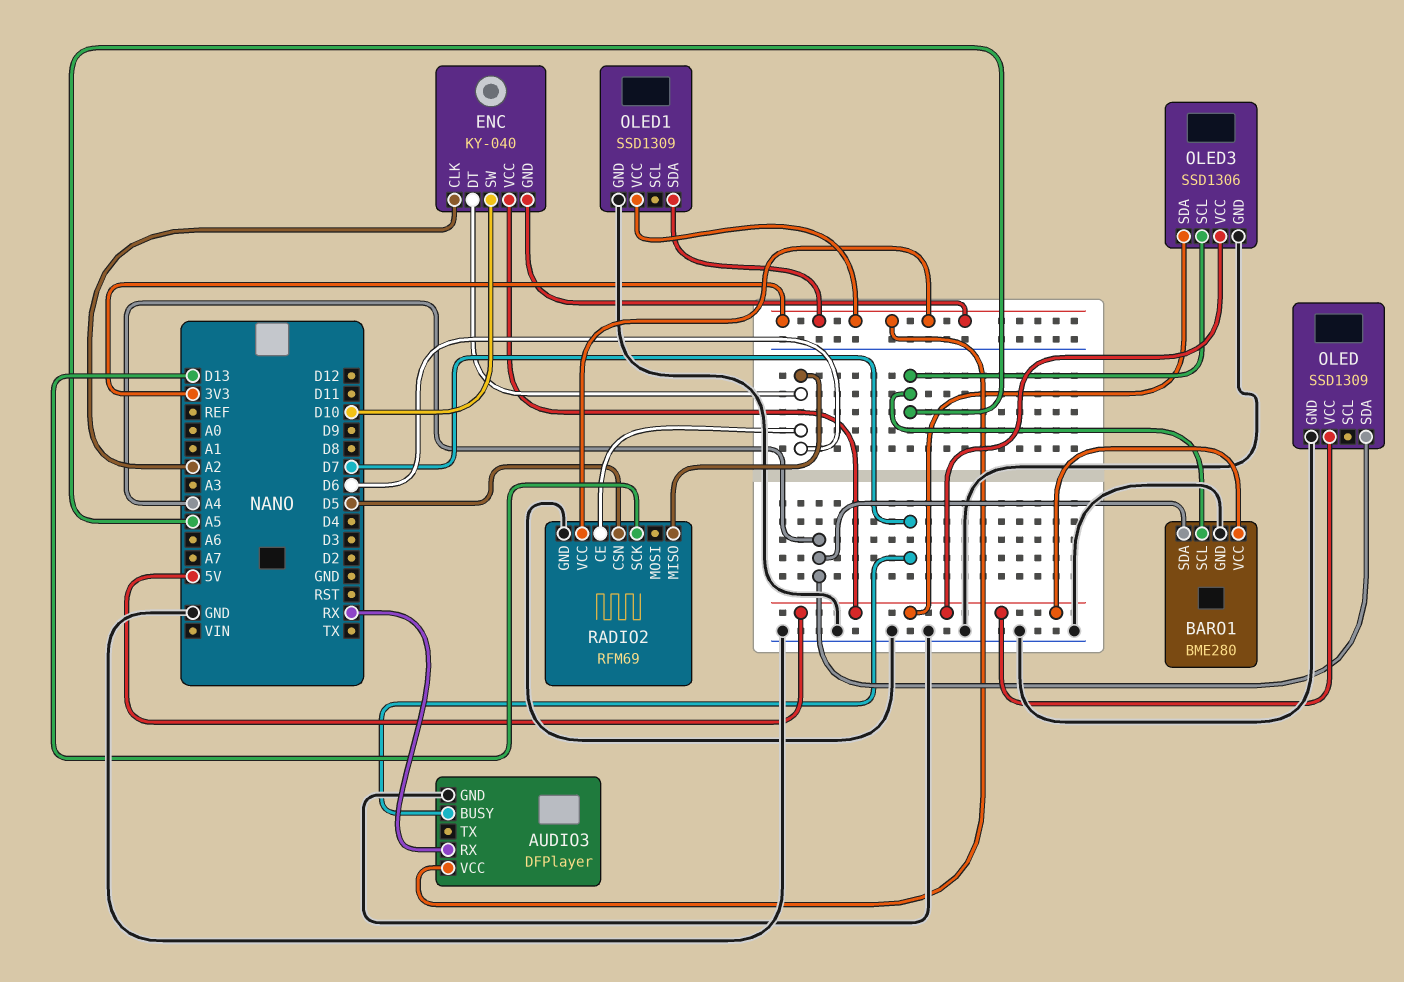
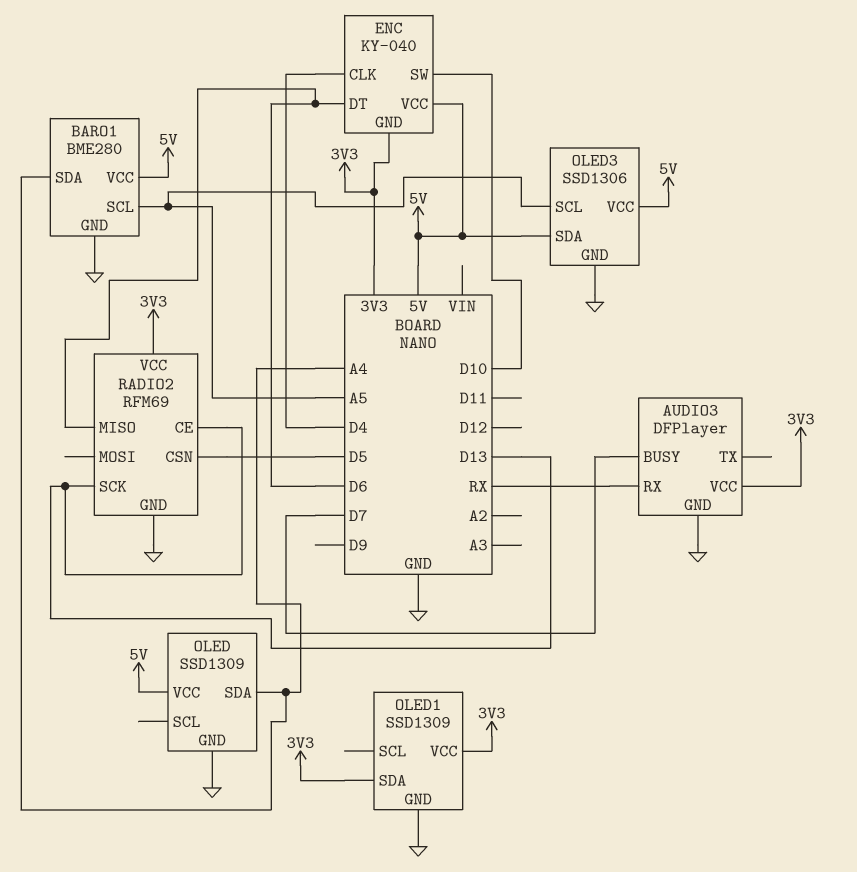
ENC pin CLK: A2 -> D4
RADIO2 pin CE: D6 -> D13

